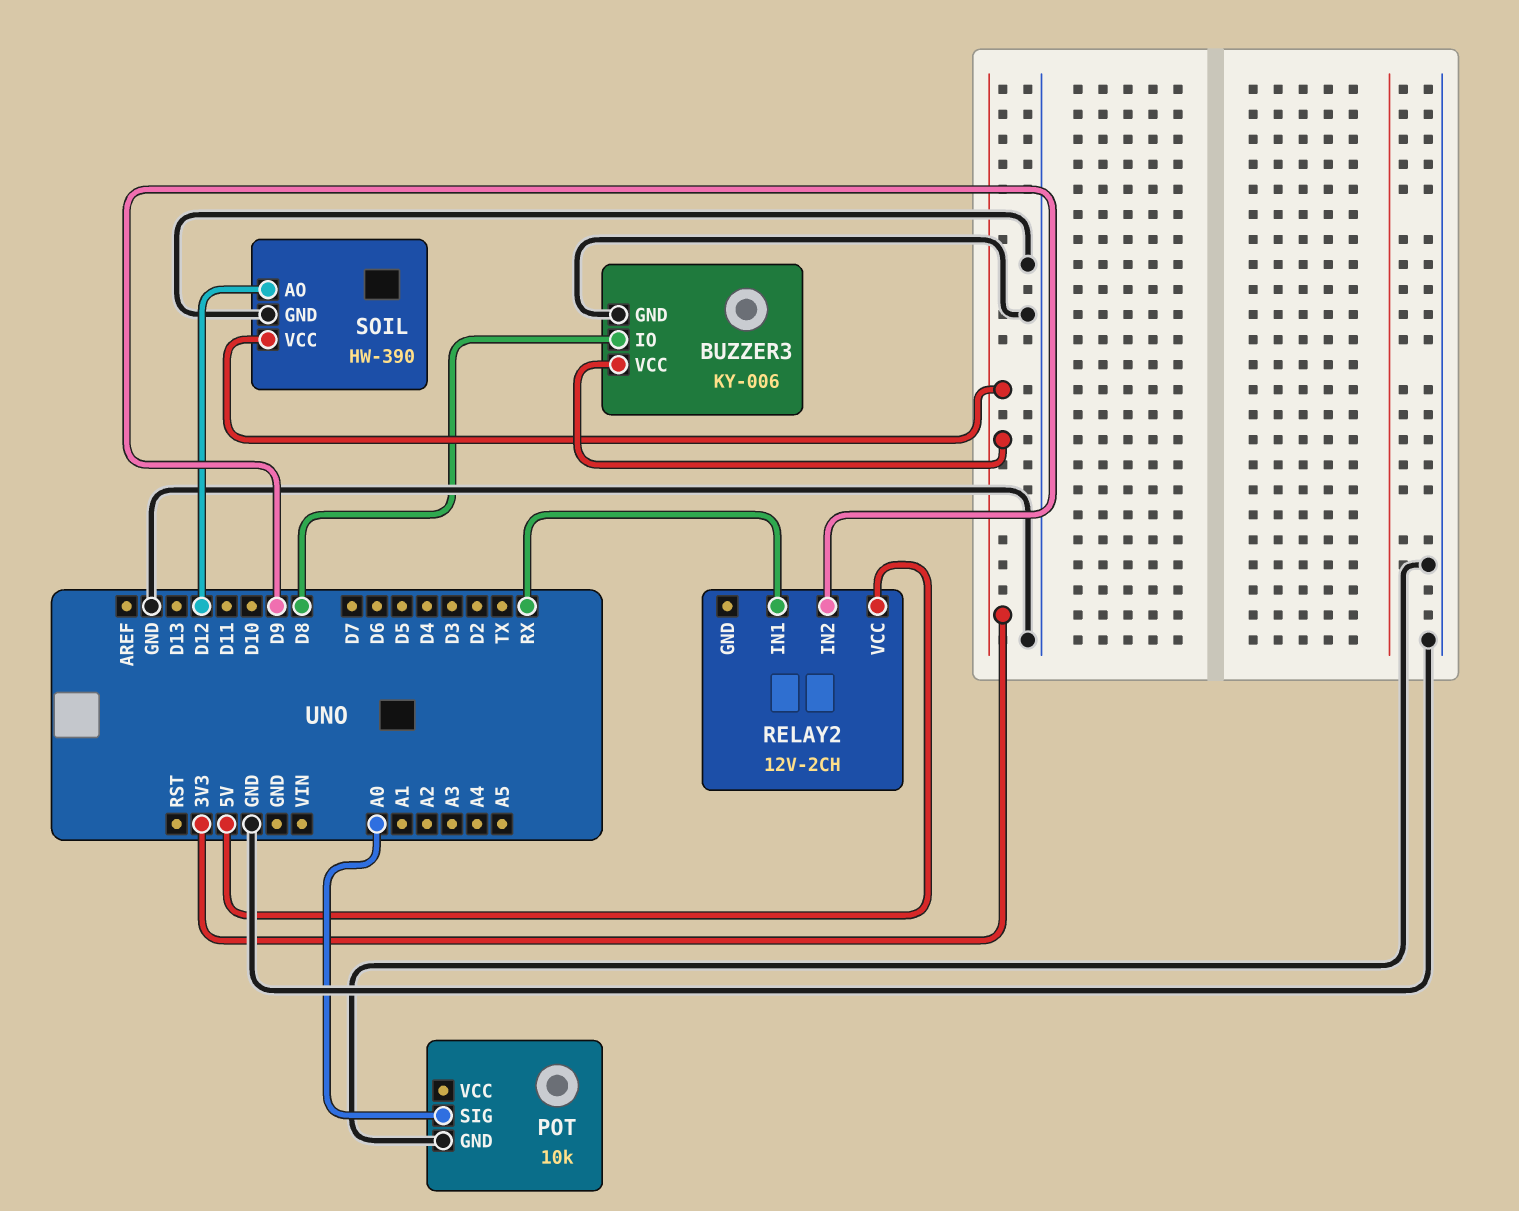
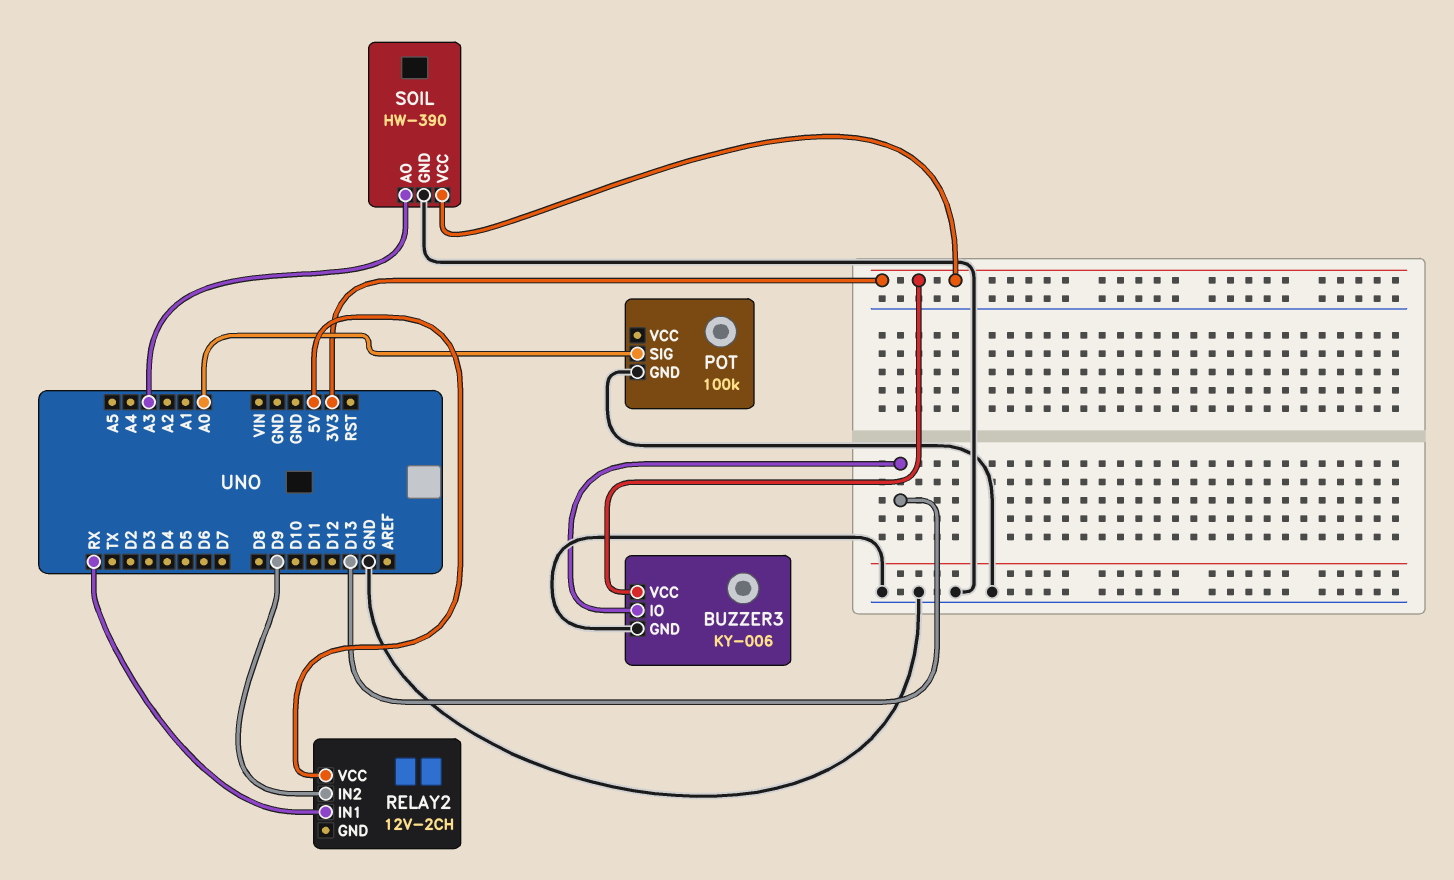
BUZZER3 pin IO: D8 -> D13
POT: 10k -> 100k
SOIL pin AO: D12 -> A3

